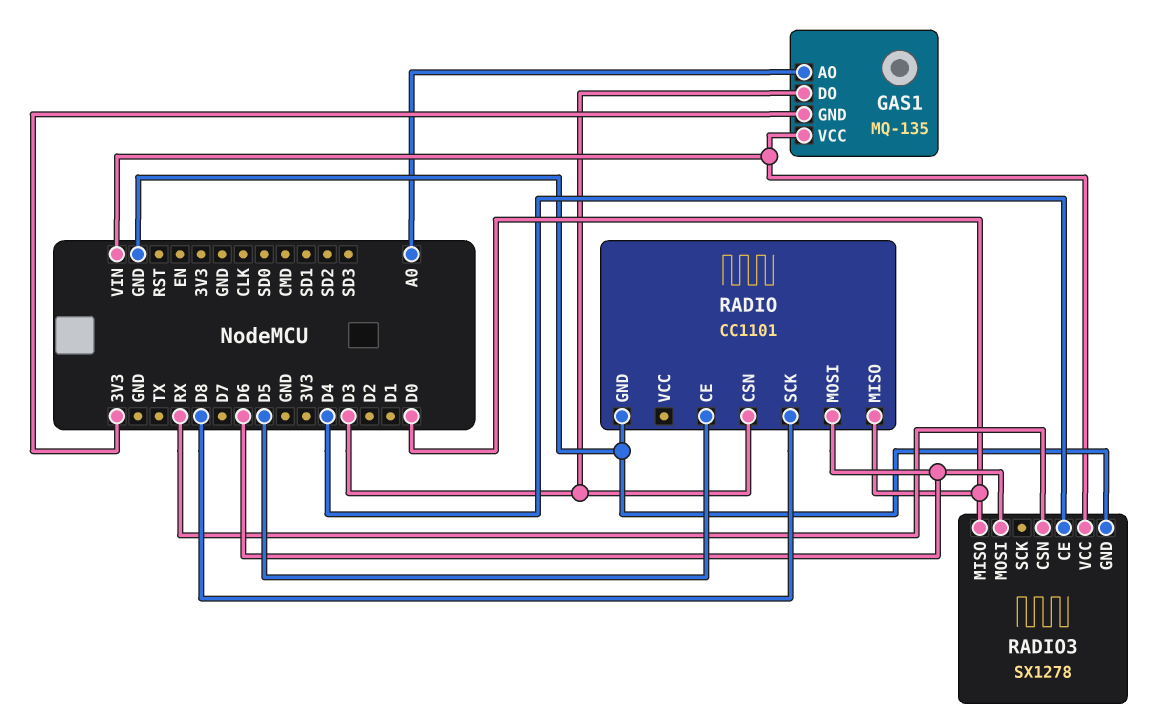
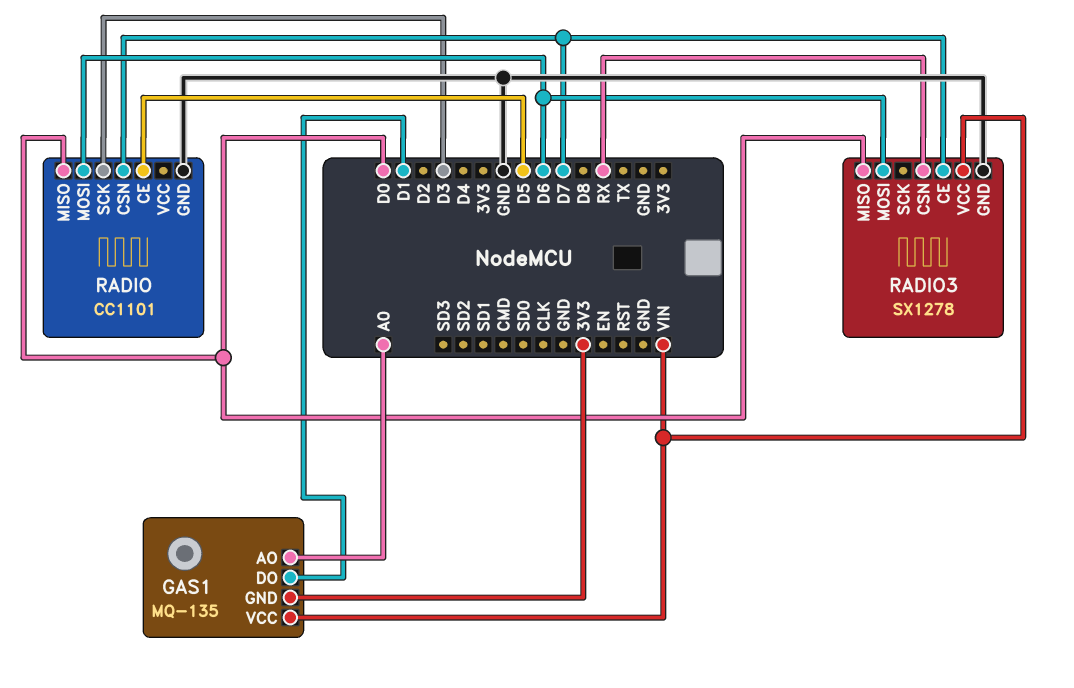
GAS1 pin DO: D3 -> D1
RADIO pin CSN: D3 -> D7
RADIO pin SCK: D8 -> D3
RADIO3 pin CE: D4 -> D7

